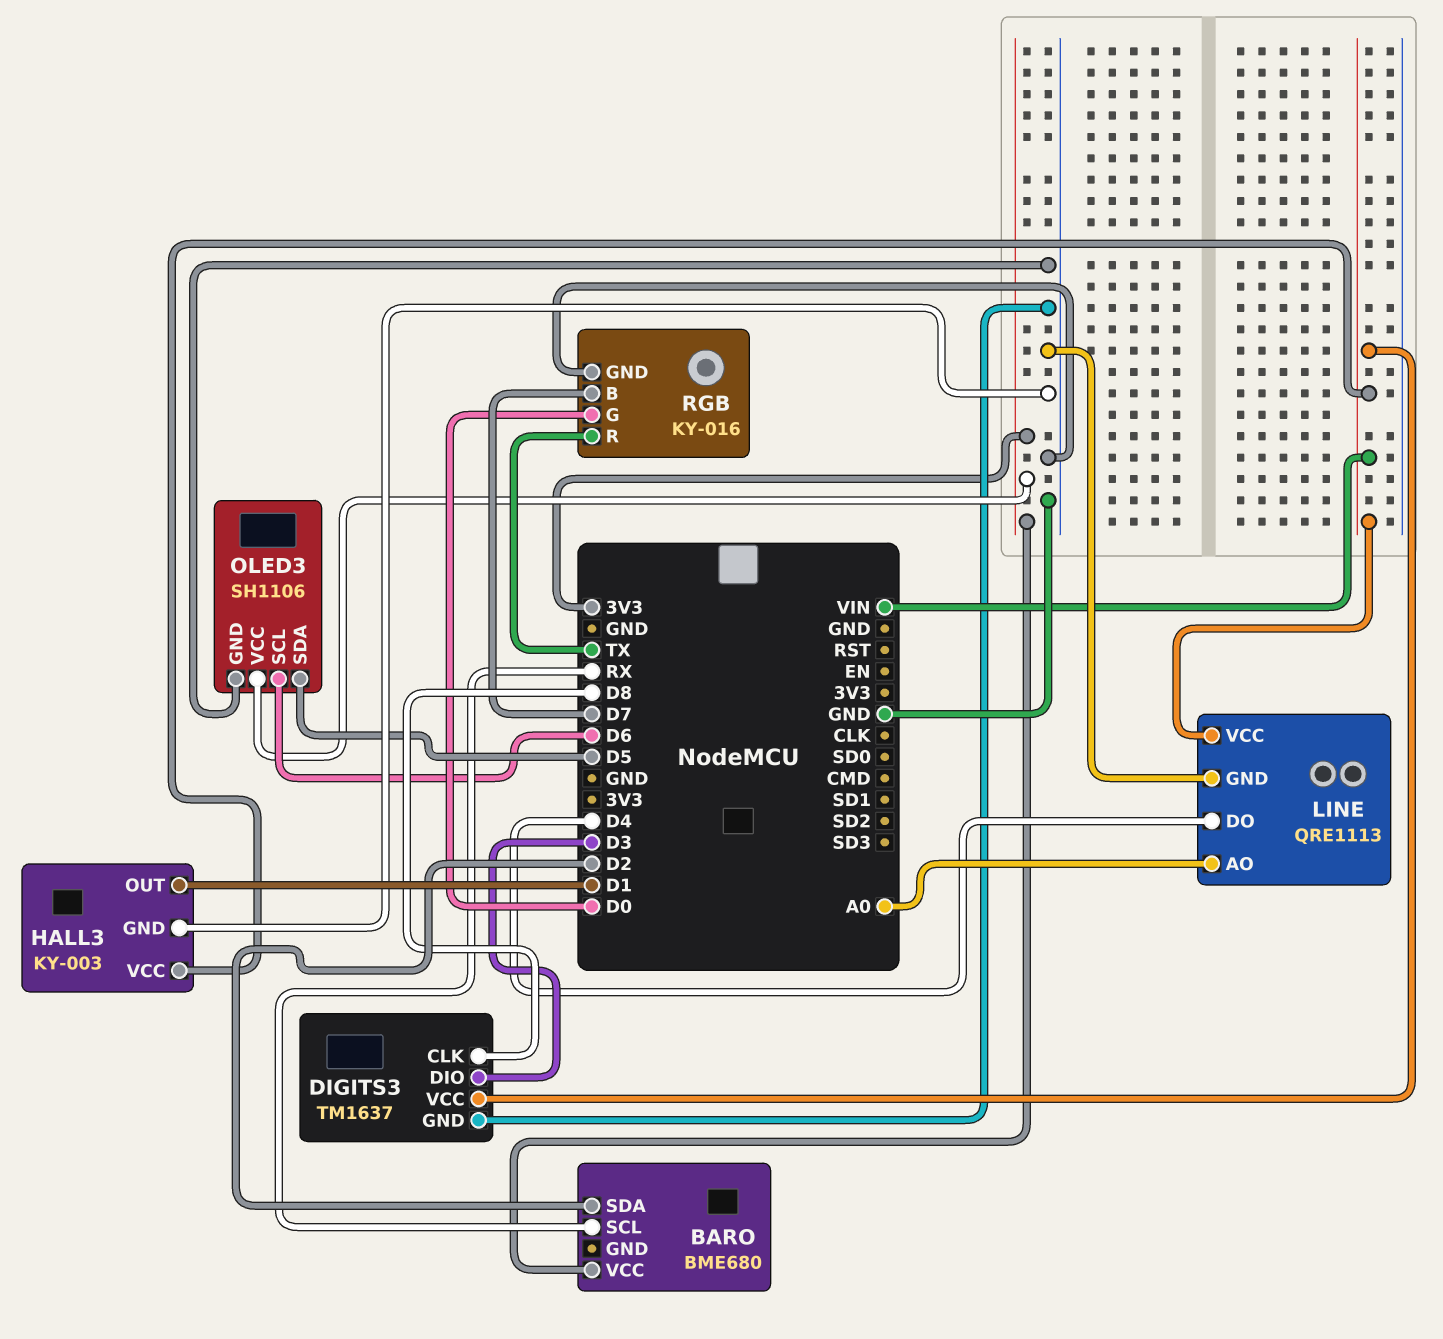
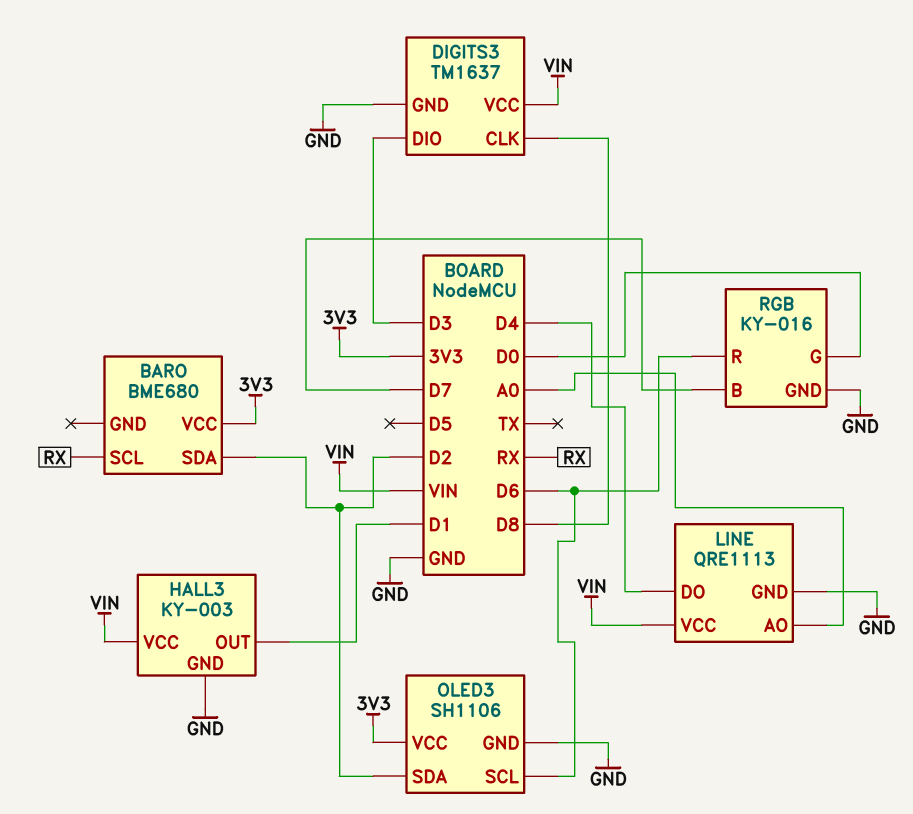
OLED3 pin SDA: D5 -> D2
RGB pin R: TX -> D6

